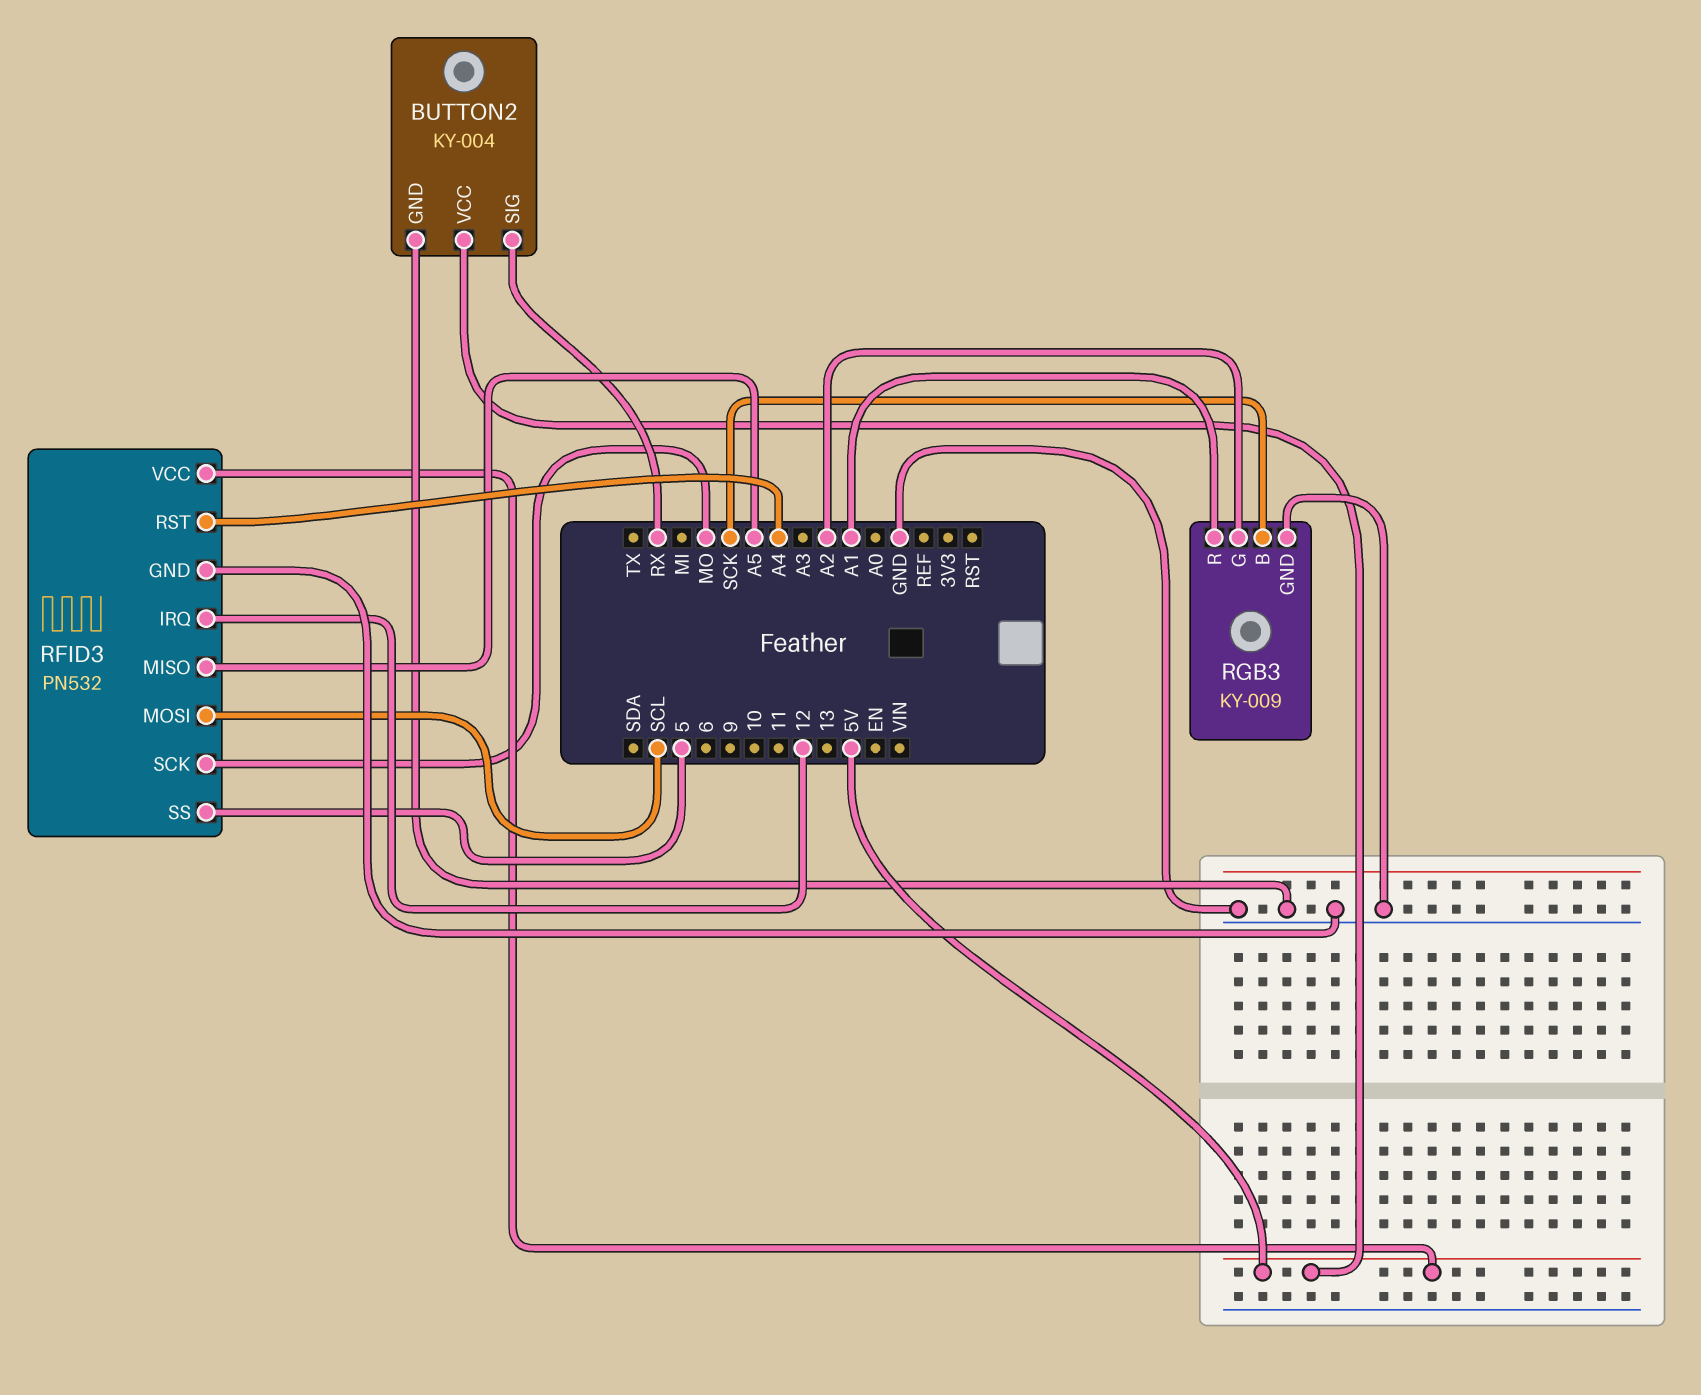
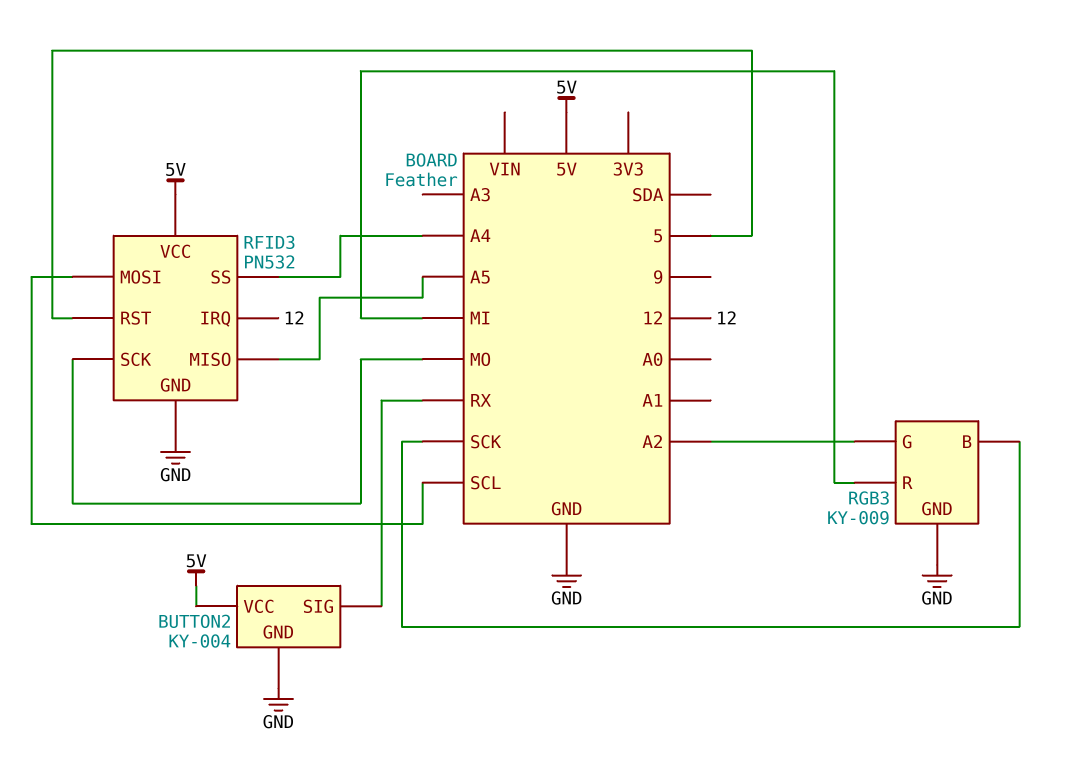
RFID3 pin RST: A4 -> 5
RFID3 pin SS: 5 -> A4
RGB3 pin R: A1 -> MI

